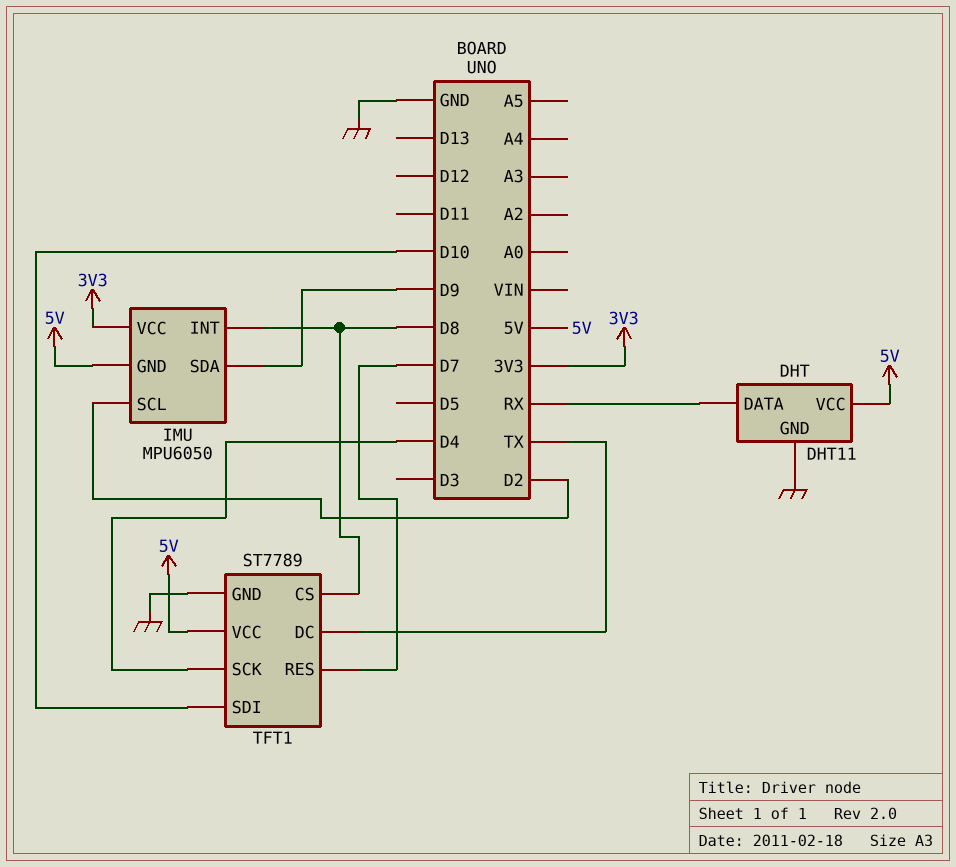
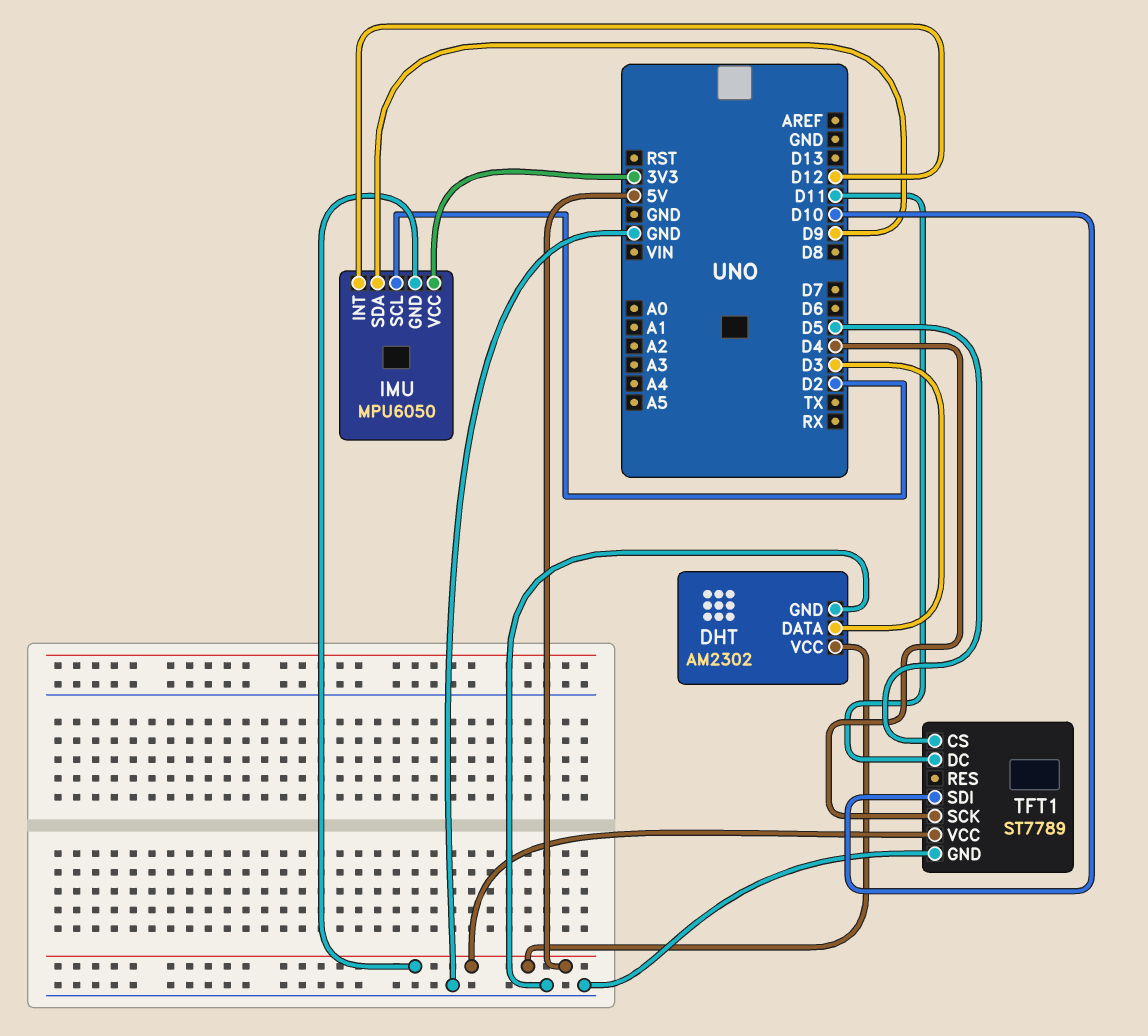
DHT: DHT11 -> AM2302
DHT pin DATA: RX -> D3
IMU pin INT: D8 -> D12
TFT1 pin CS: D8 -> D5
TFT1 pin DC: TX -> D11
TFT1 pin RES: D7 -> none

